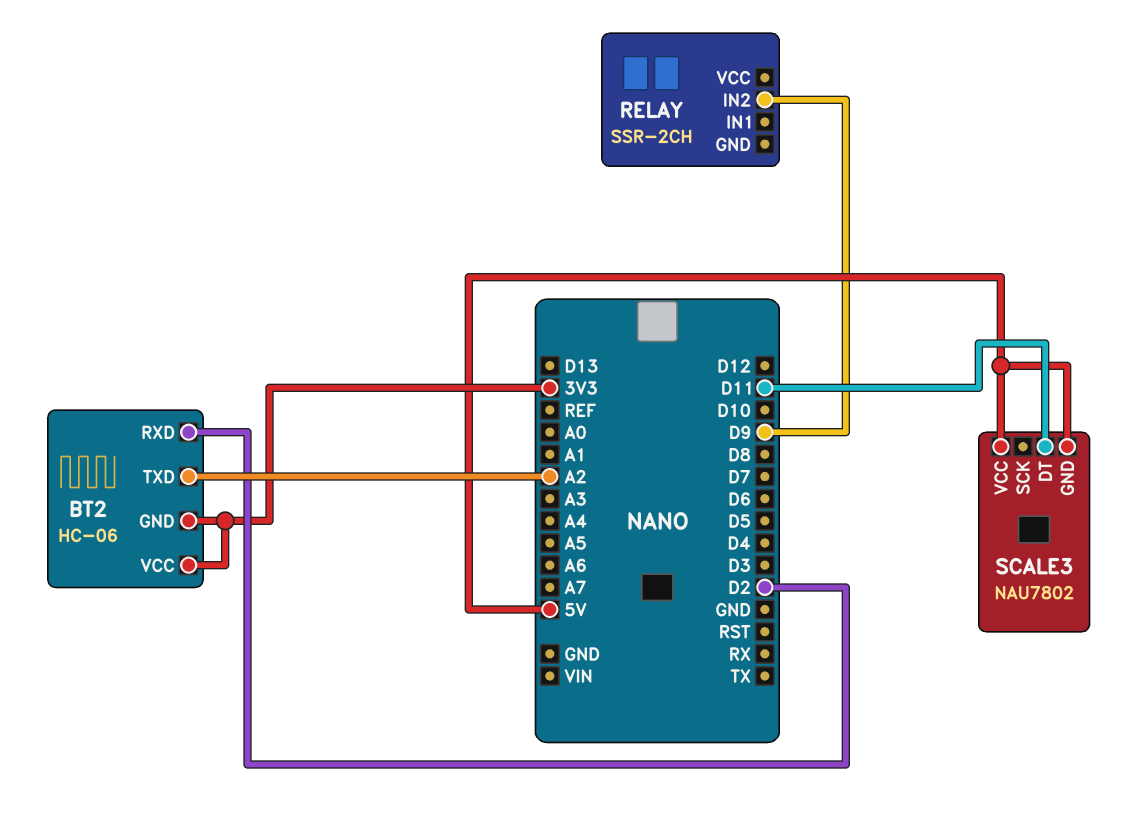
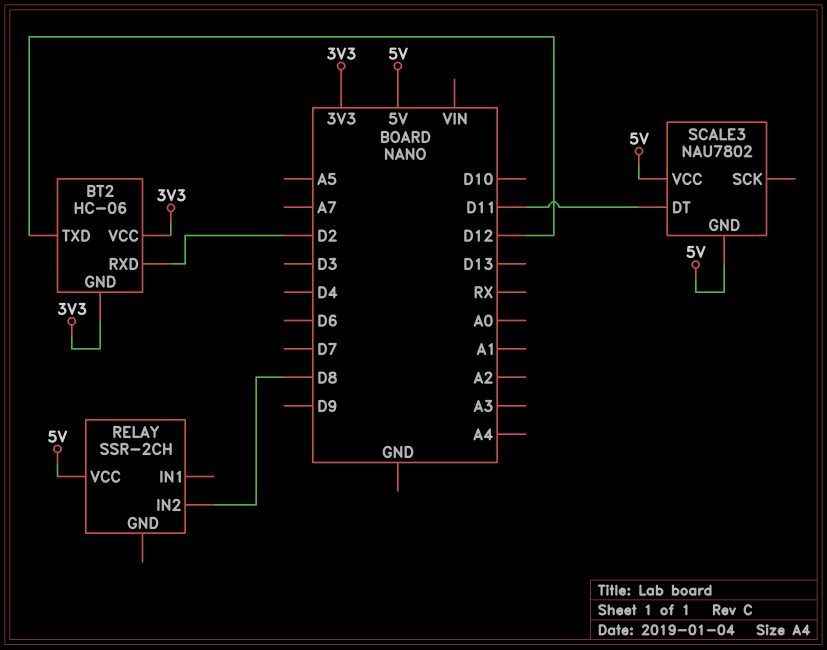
BT2 pin TXD: A2 -> D12
RELAY pin IN2: D9 -> D8
RELAY pin VCC: none -> 5V

